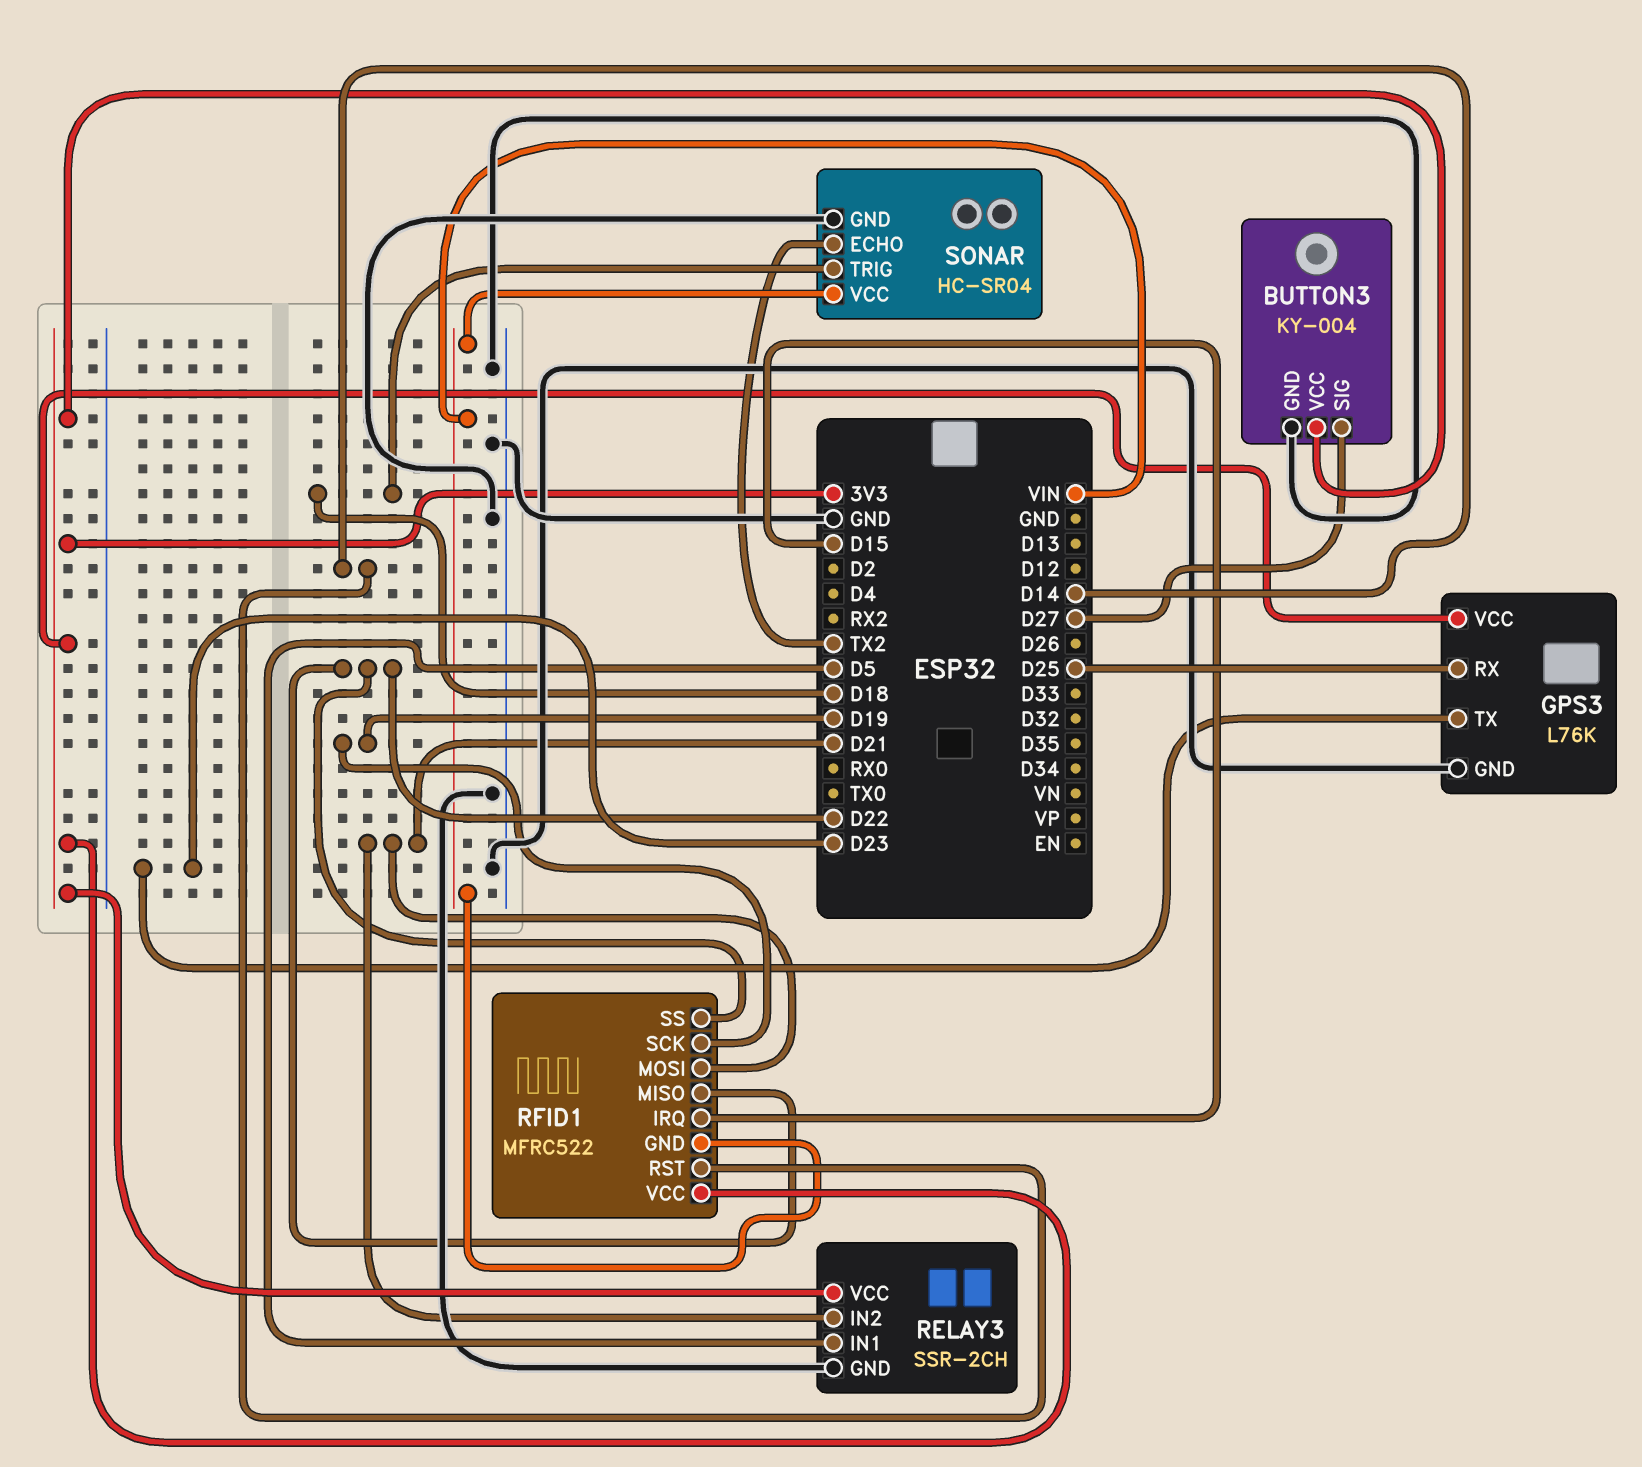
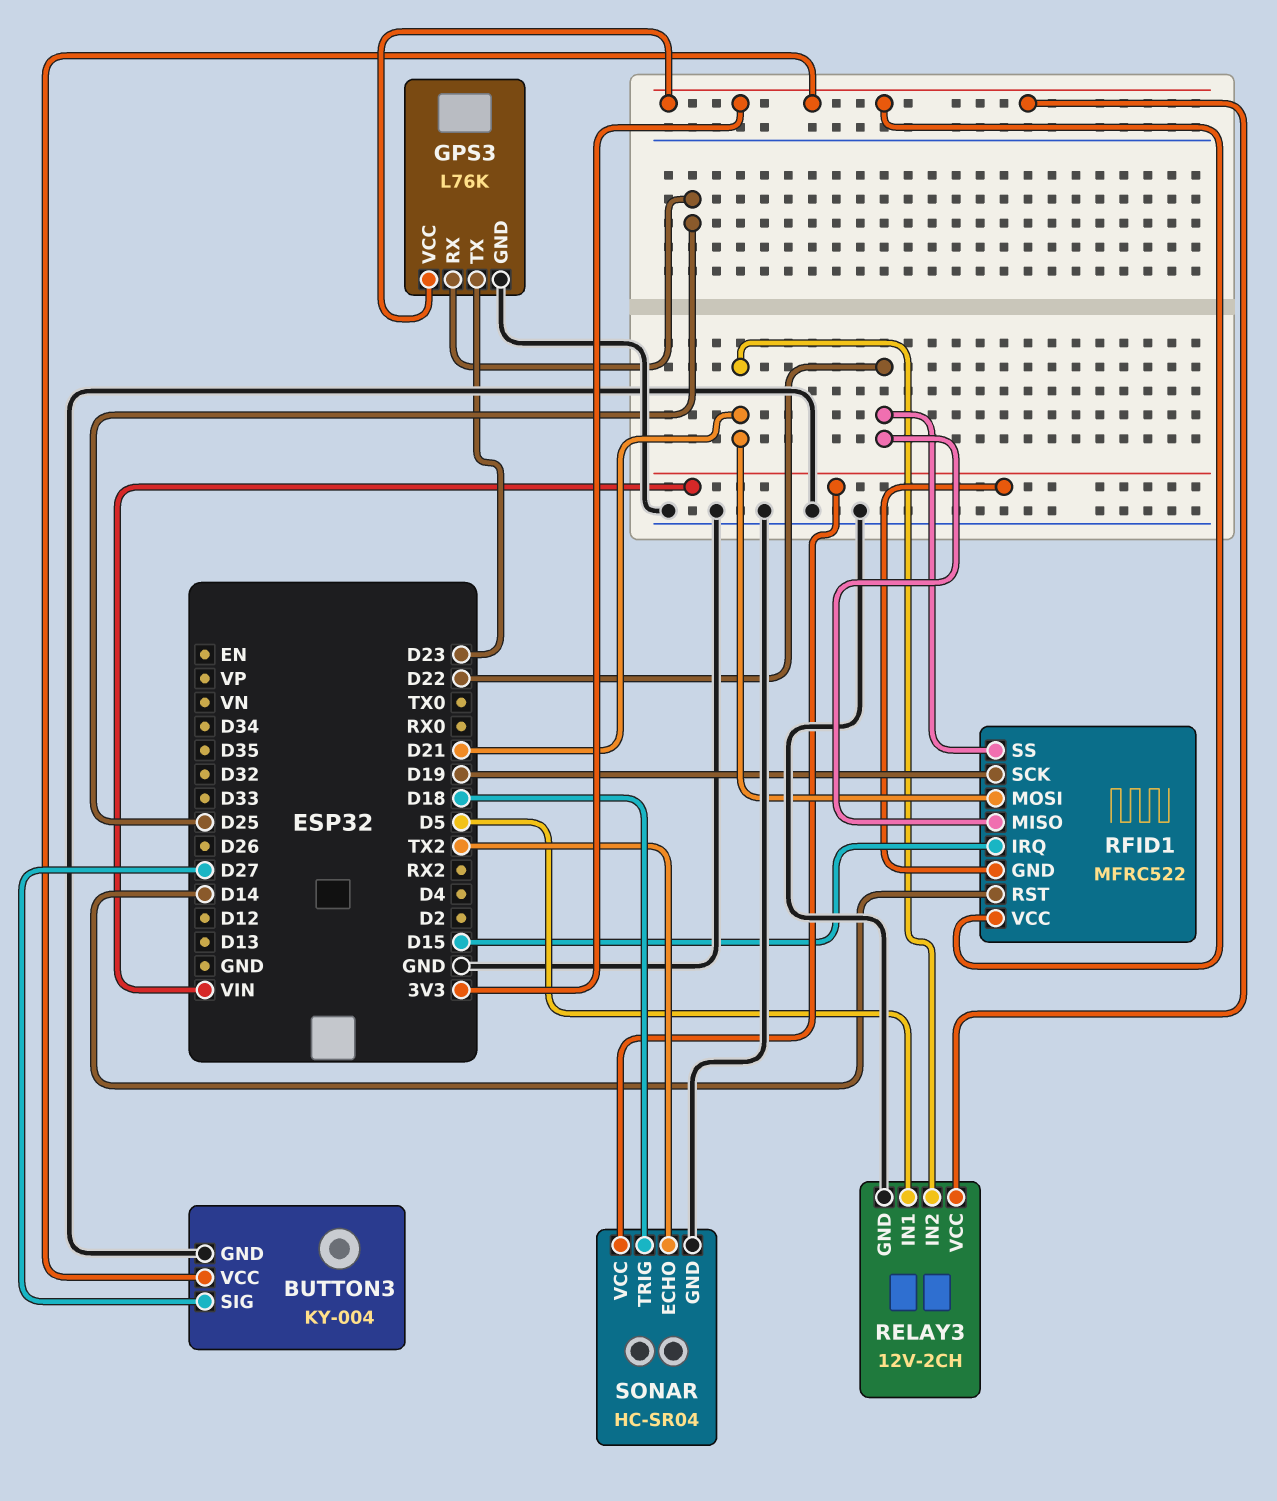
RELAY3: SSR-2CH -> 12V-2CH

